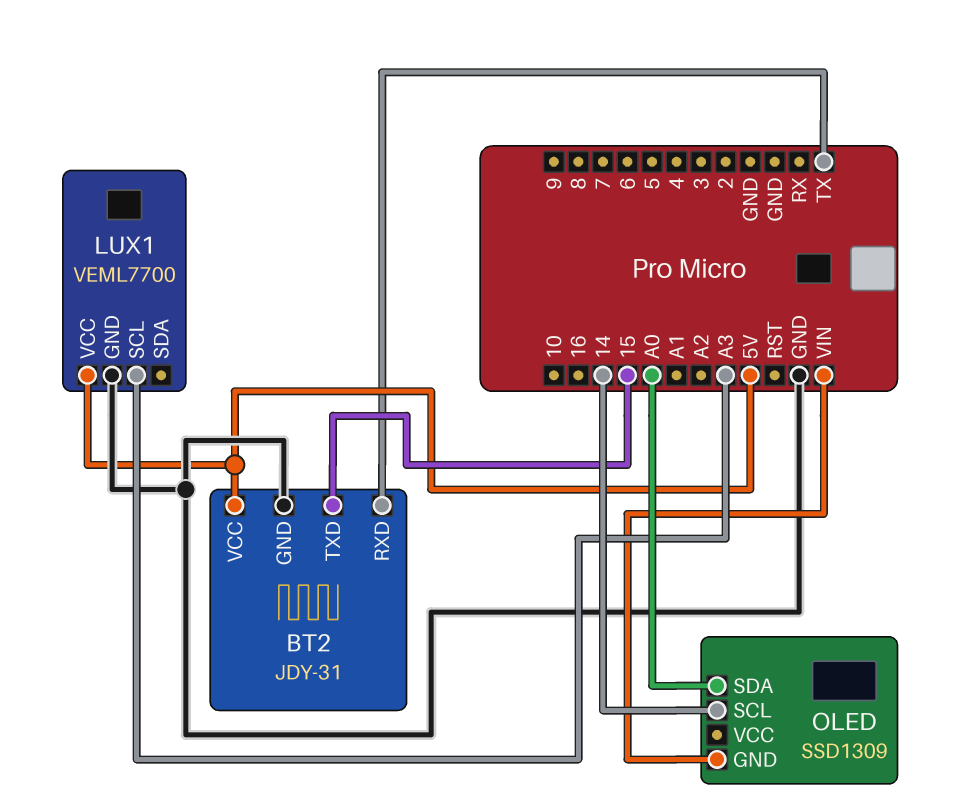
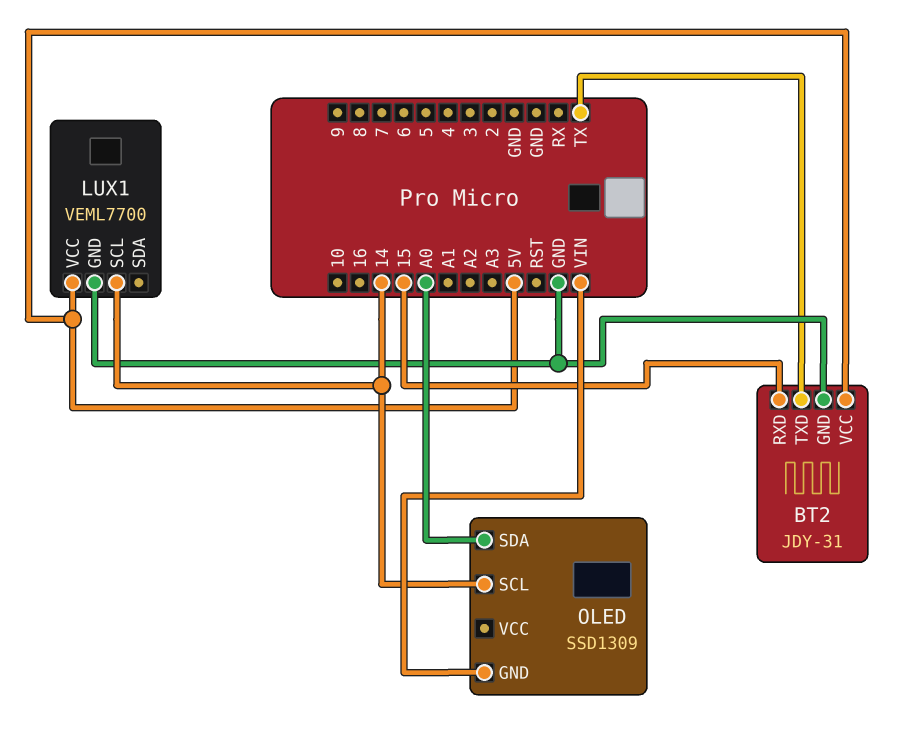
BT2 pin RXD: TX -> 15
BT2 pin TXD: 15 -> TX
LUX1 pin SCL: A3 -> 14

